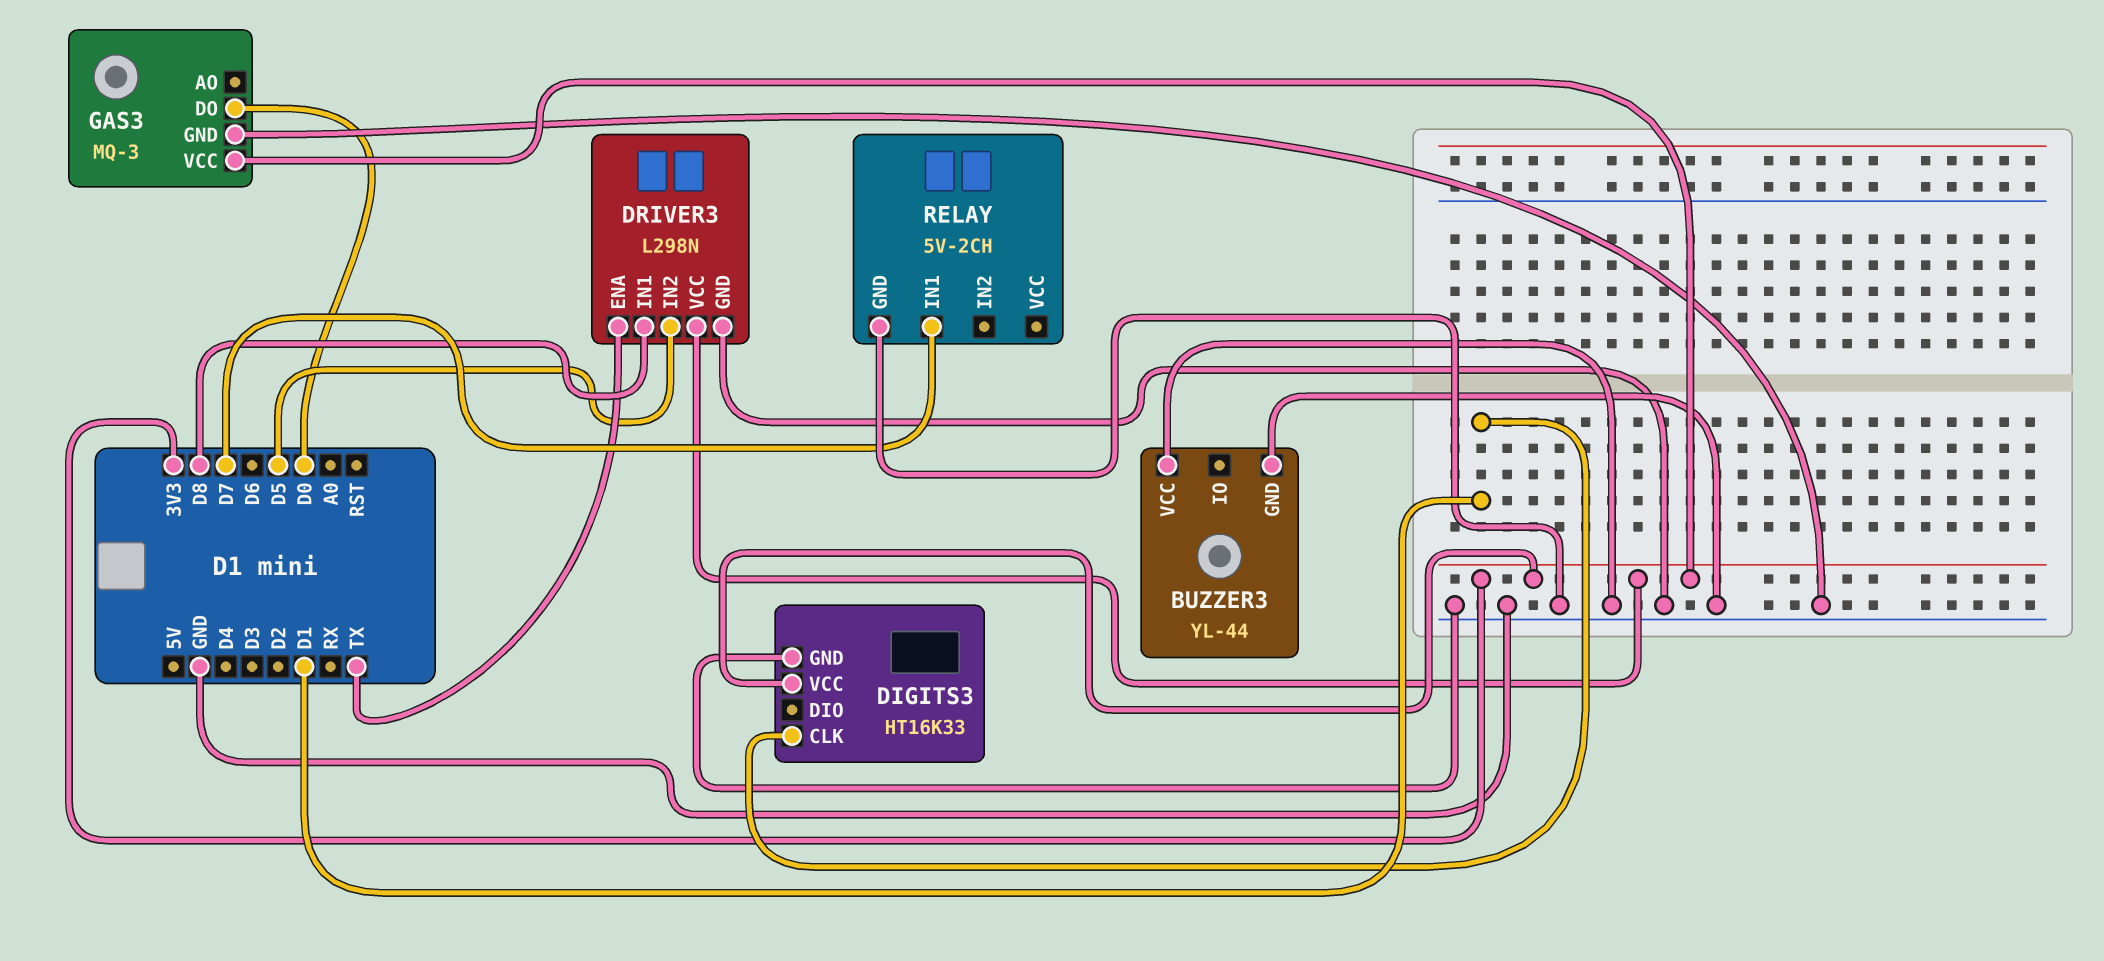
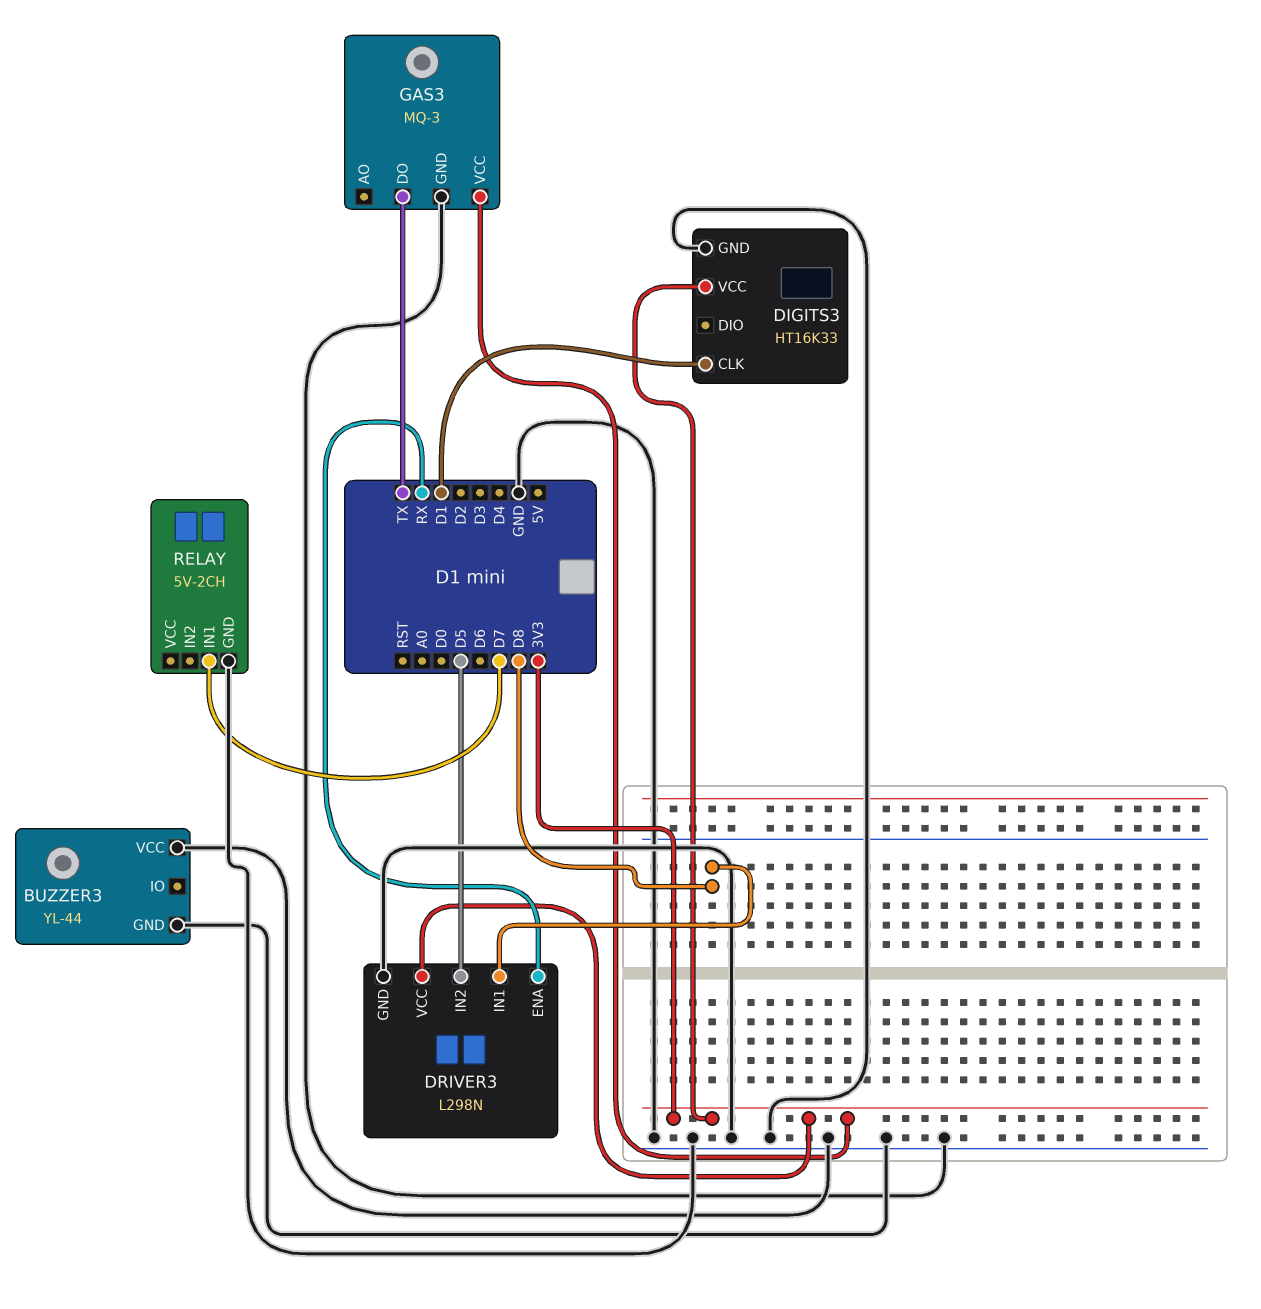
DRIVER3 pin ENA: TX -> RX
GAS3 pin DO: D0 -> TX

